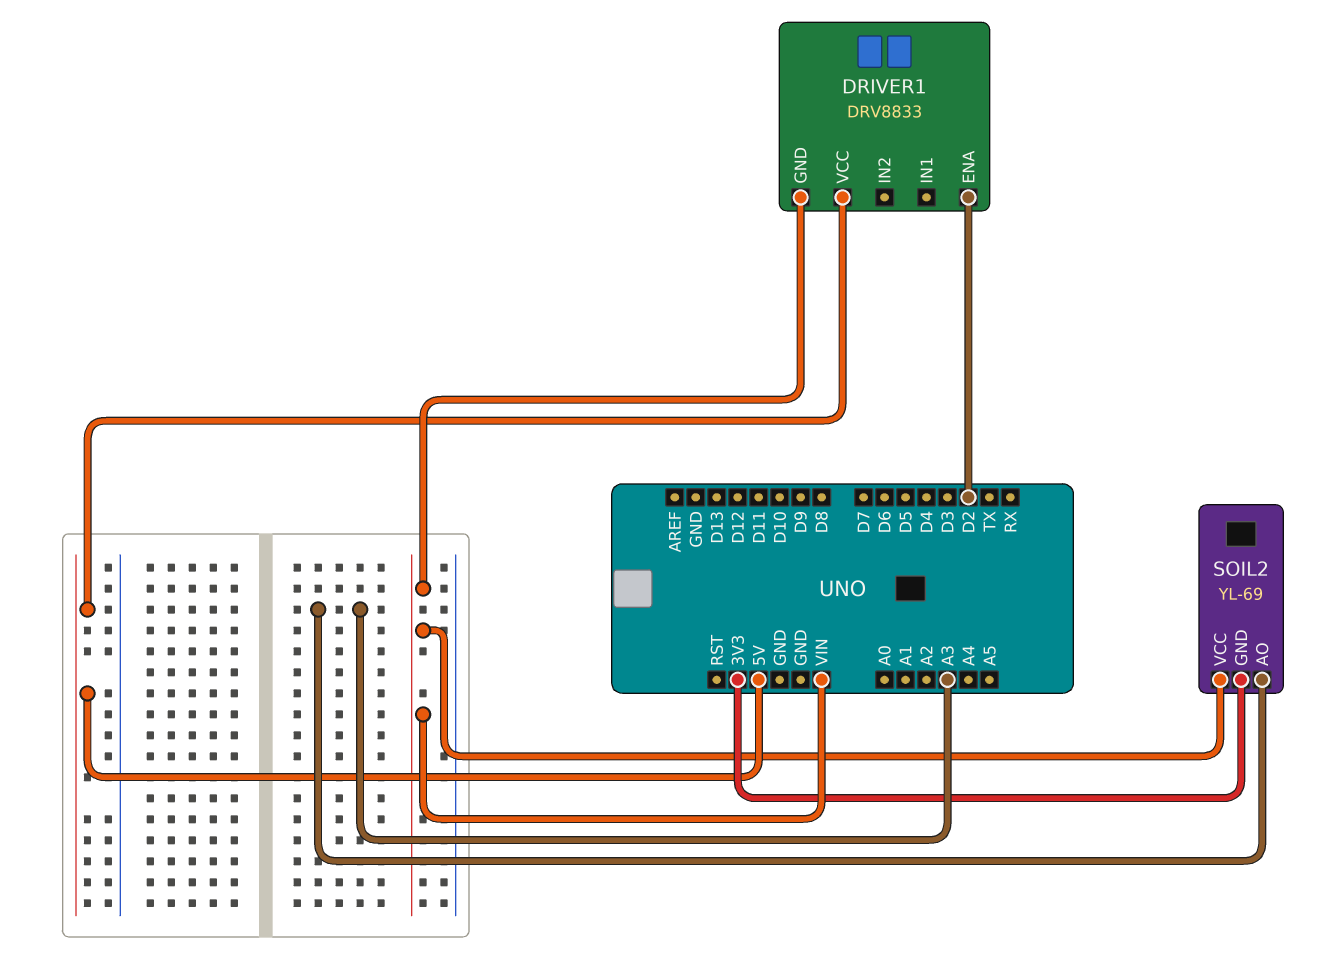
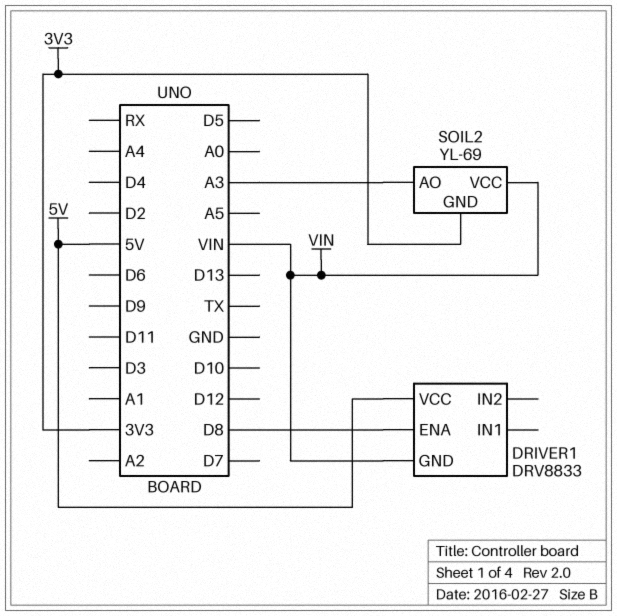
DRIVER1 pin ENA: D2 -> D8

